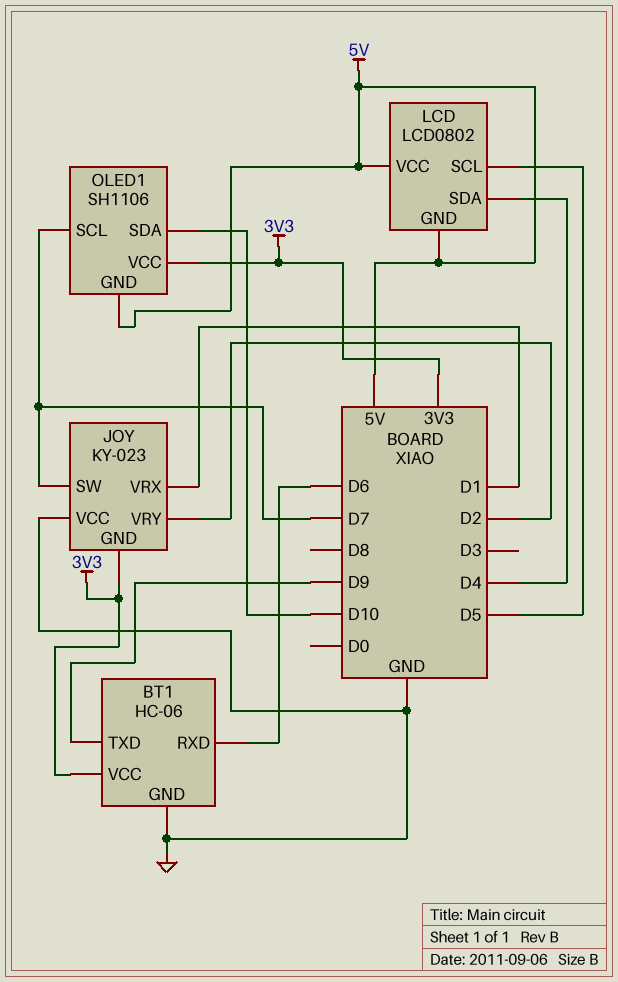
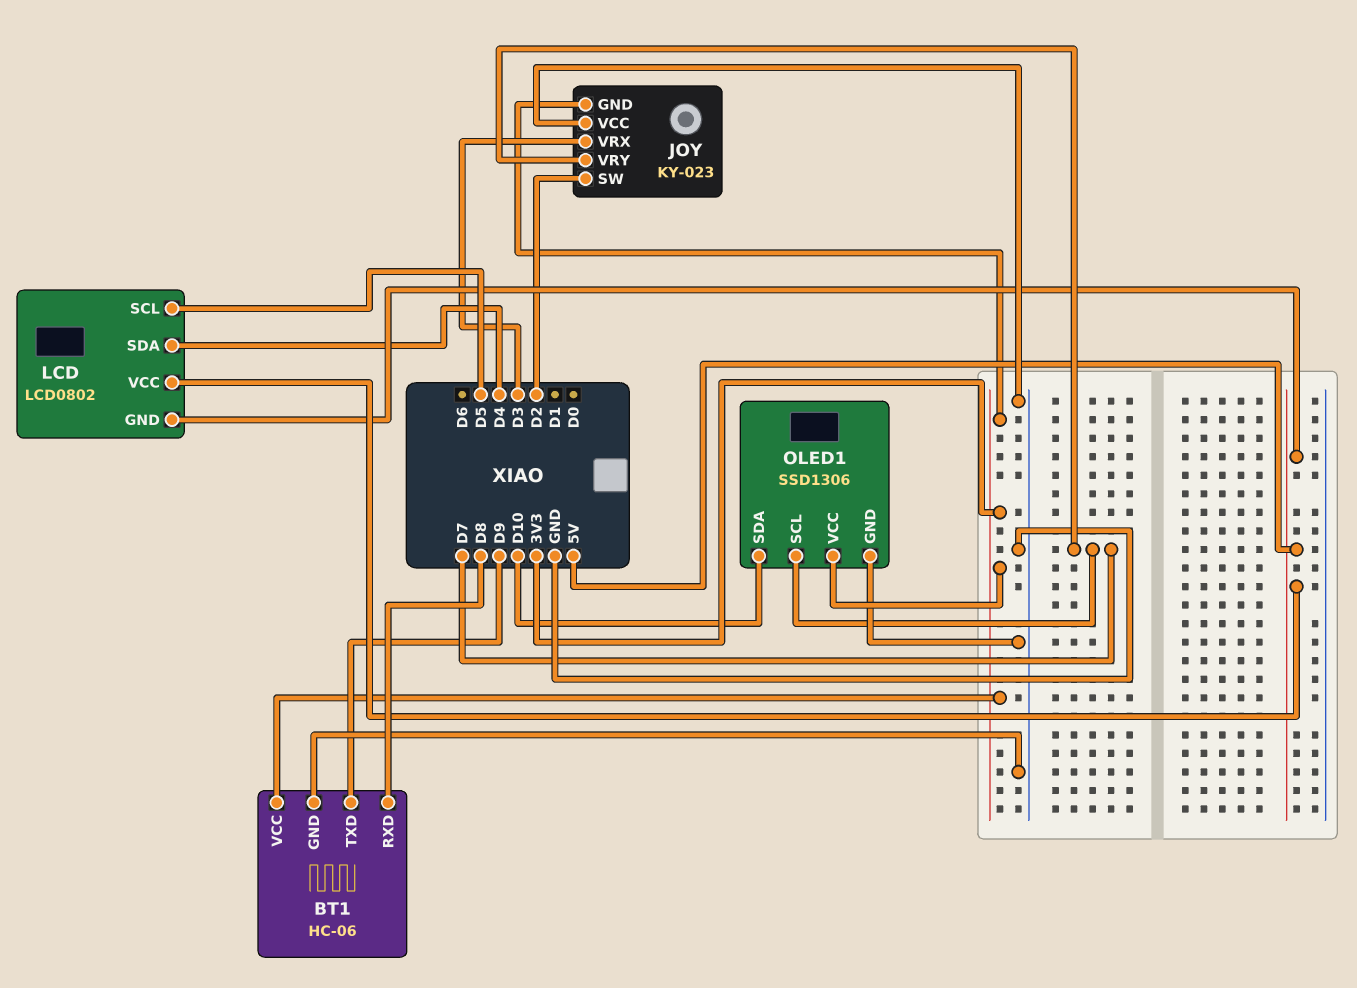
BT1 pin RXD: D6 -> D8
JOY pin SW: D7 -> D2
JOY pin VRX: D1 -> D3
JOY pin VRY: D2 -> D7
OLED1: SH1106 -> SSD1306
OLED1 pin GND: 5V -> GND

